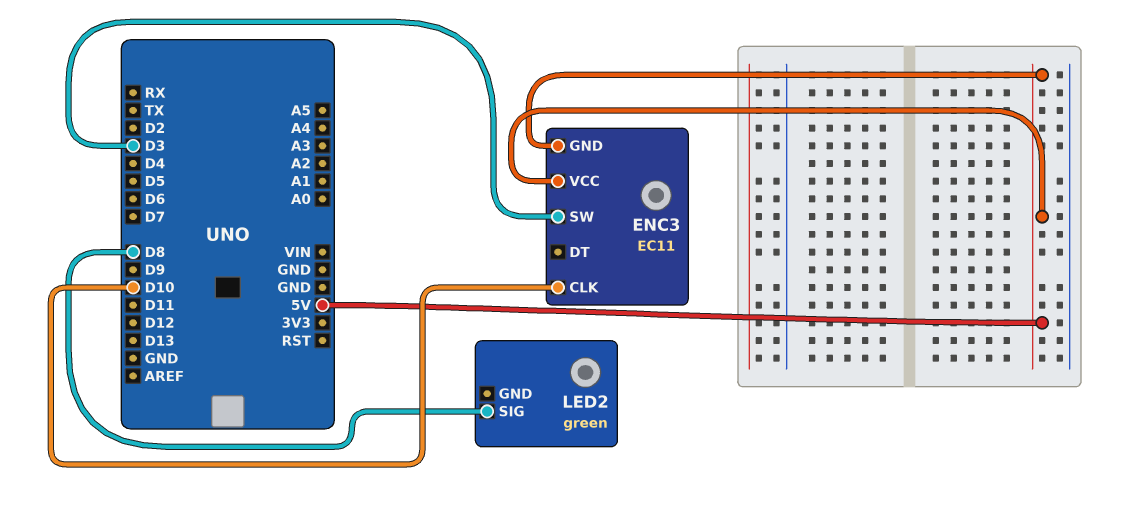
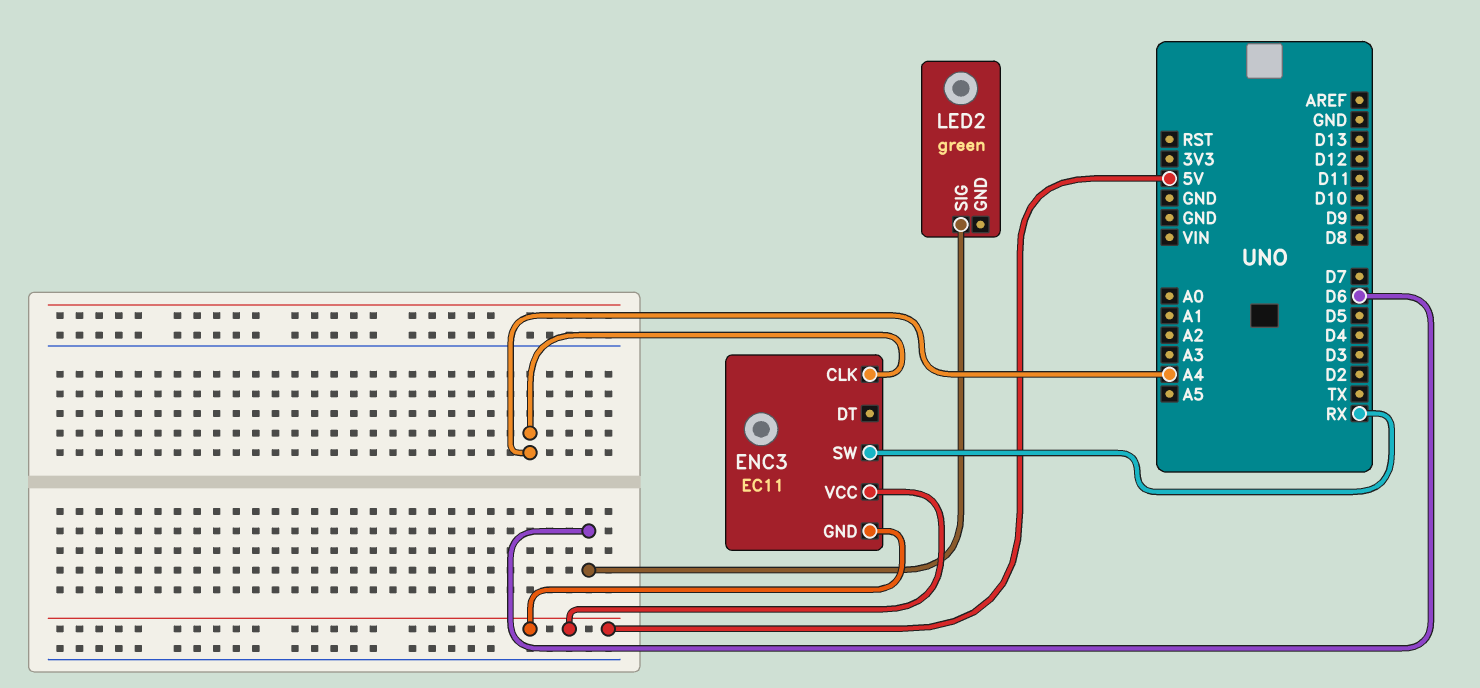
ENC3 pin CLK: D10 -> A4
ENC3 pin SW: D3 -> RX
LED2 pin SIG: D8 -> D6

